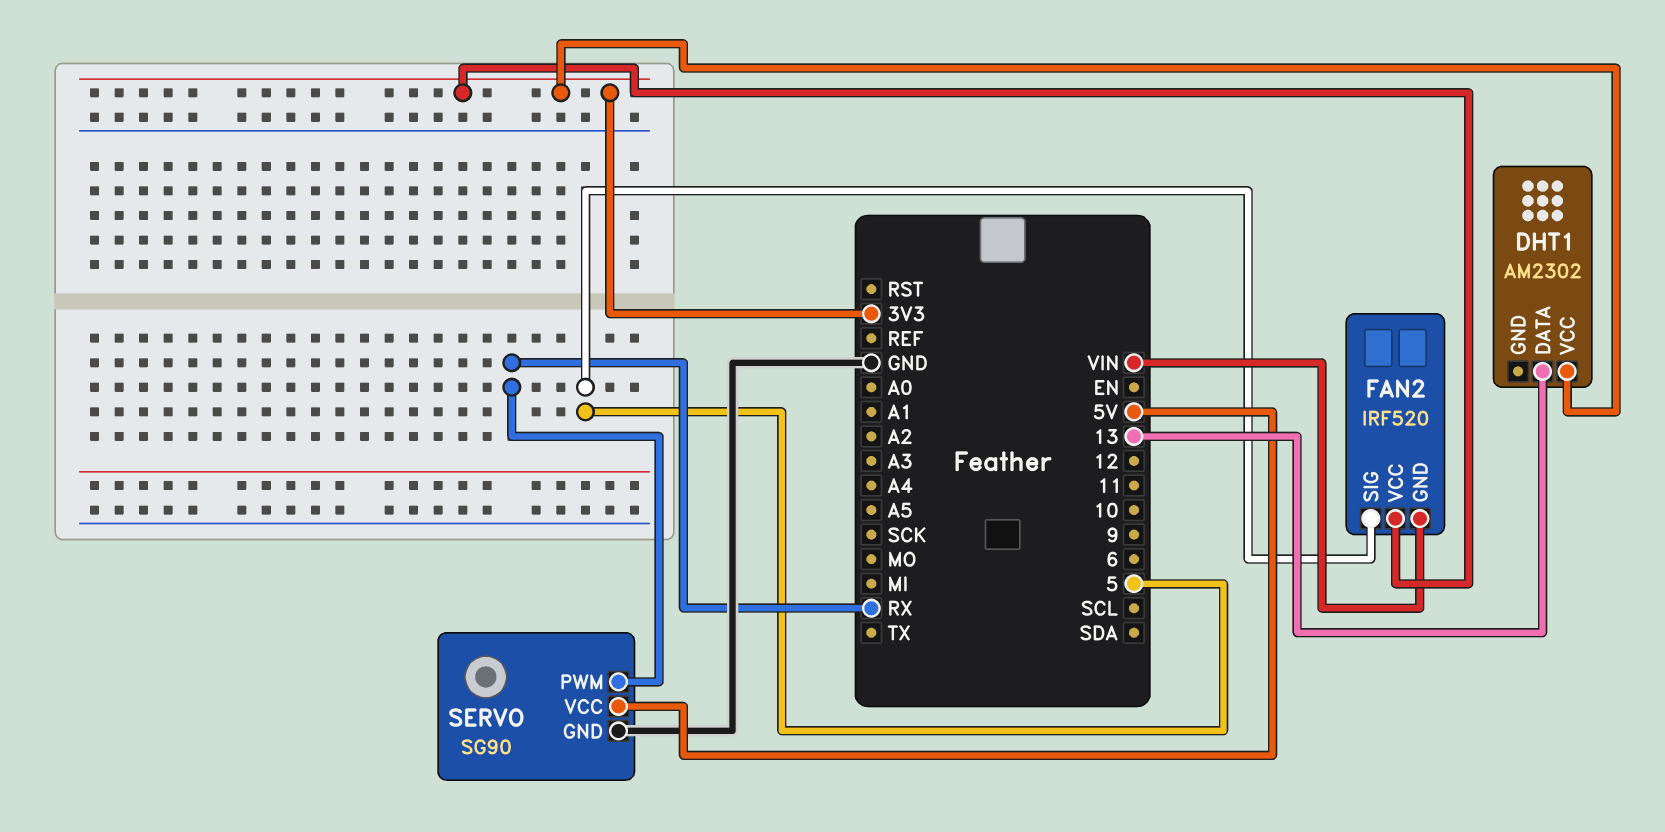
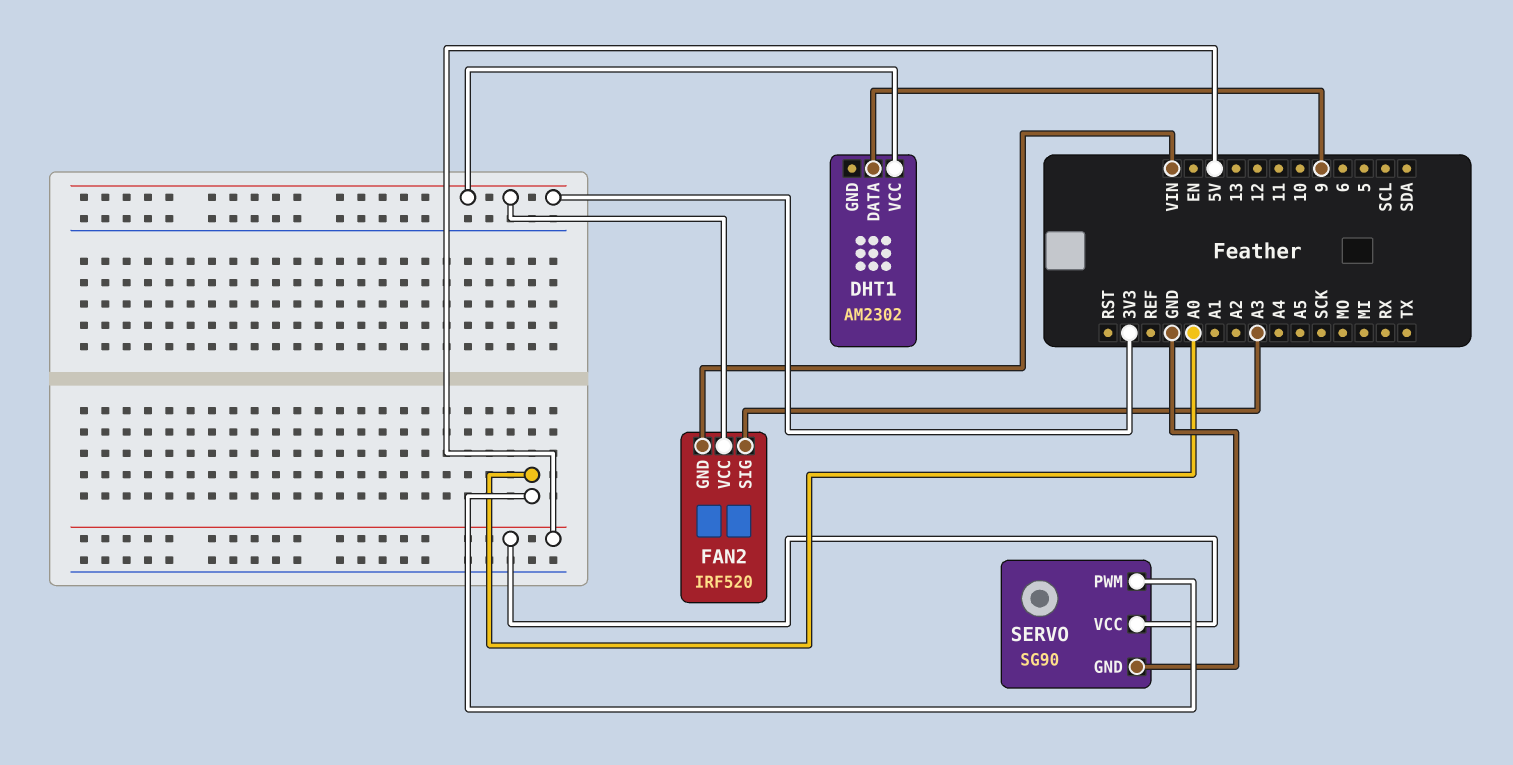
DHT1 pin DATA: 13 -> 9
FAN2 pin SIG: 5 -> A3
SERVO pin PWM: RX -> A0

